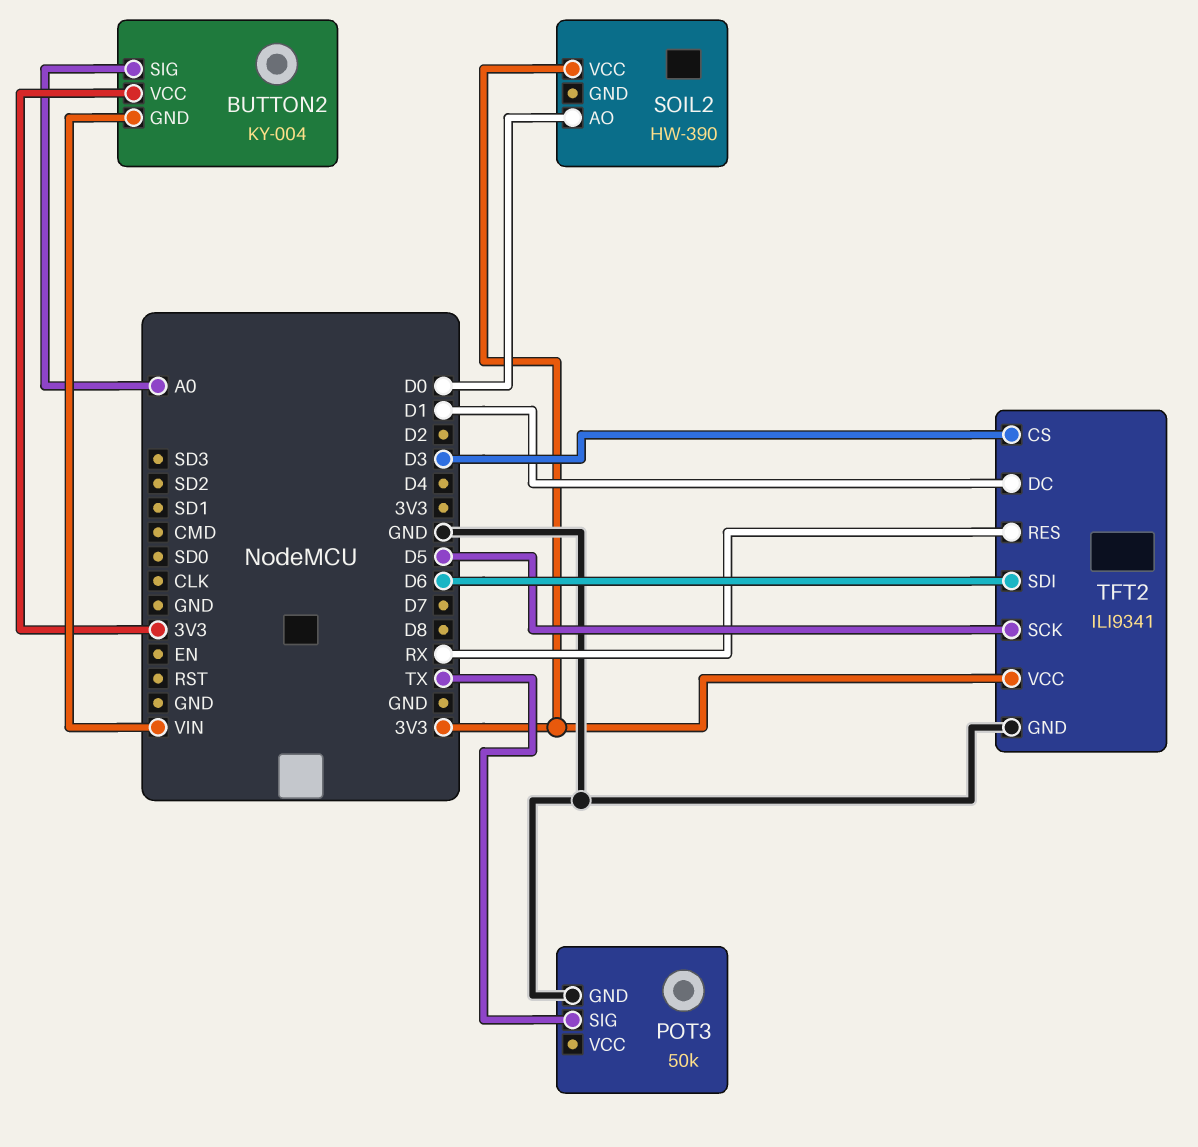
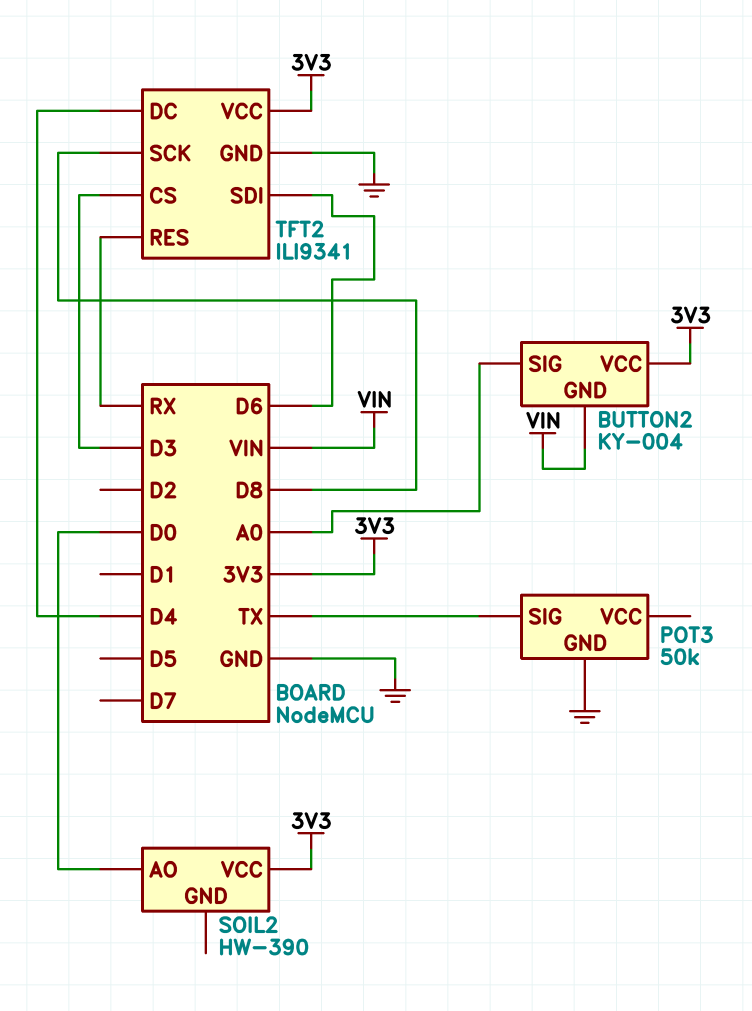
TFT2 pin DC: D1 -> D4
TFT2 pin SCK: D5 -> D8

